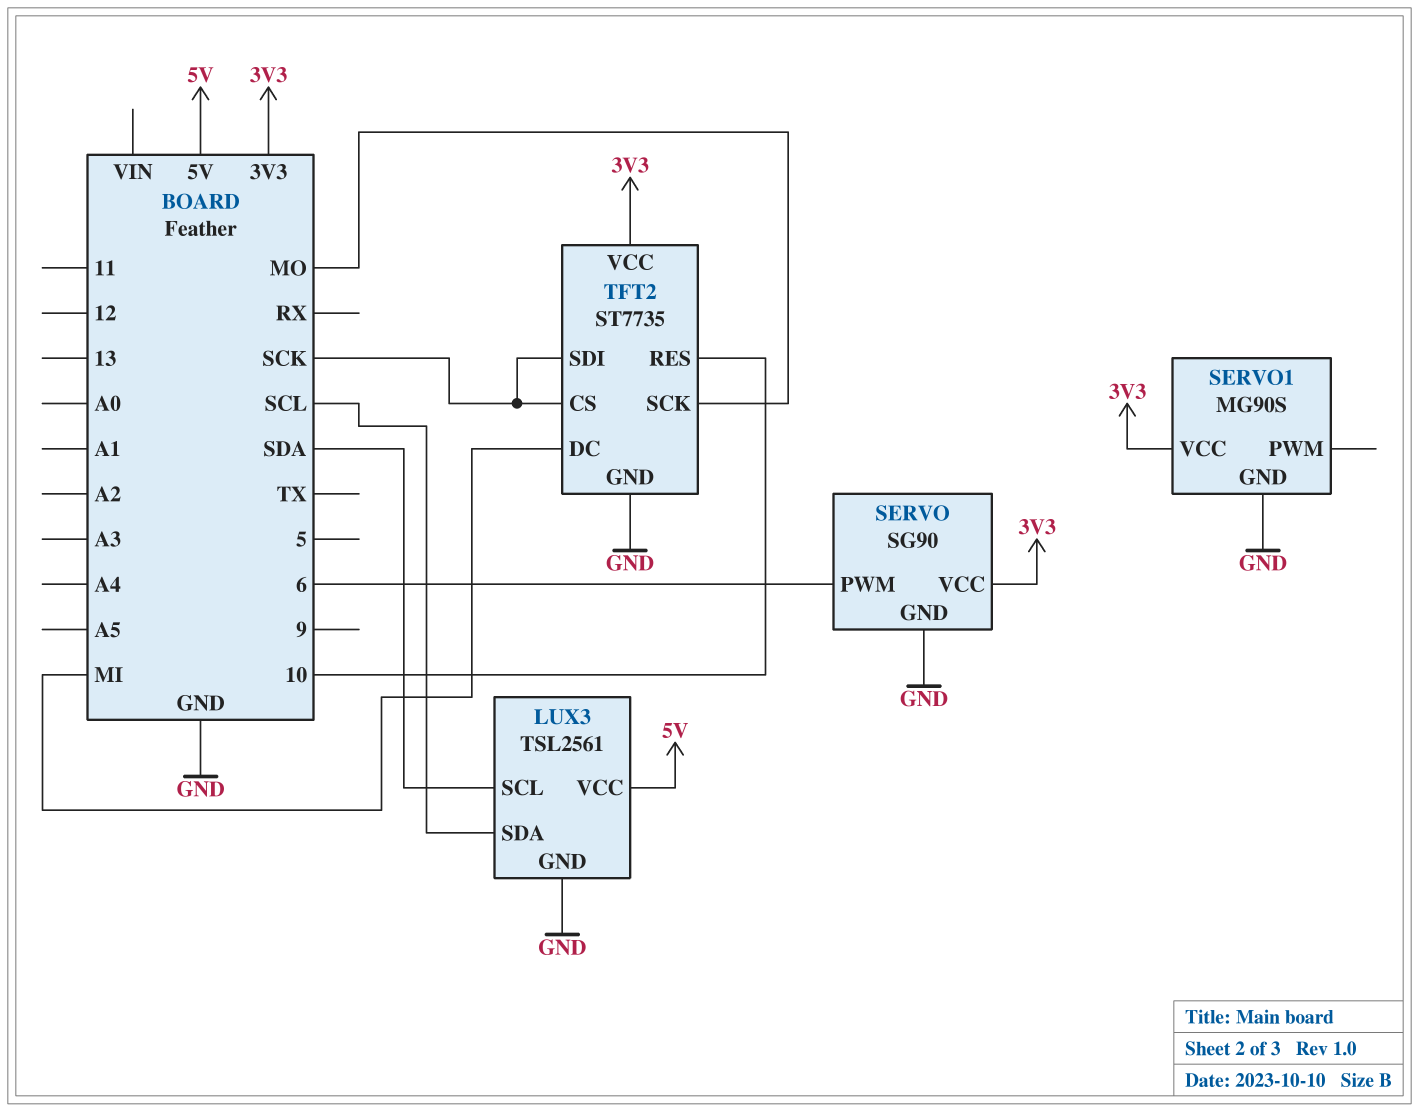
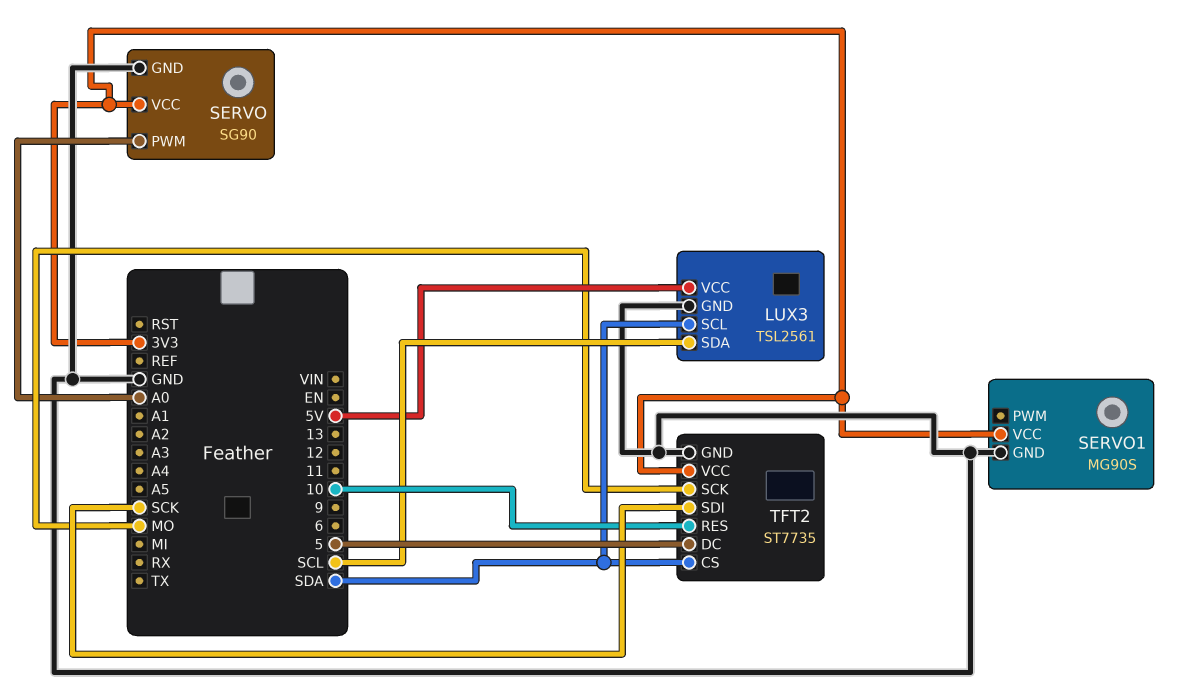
SERVO pin PWM: 6 -> A0
TFT2 pin CS: SCK -> SDA
TFT2 pin DC: MI -> 5

